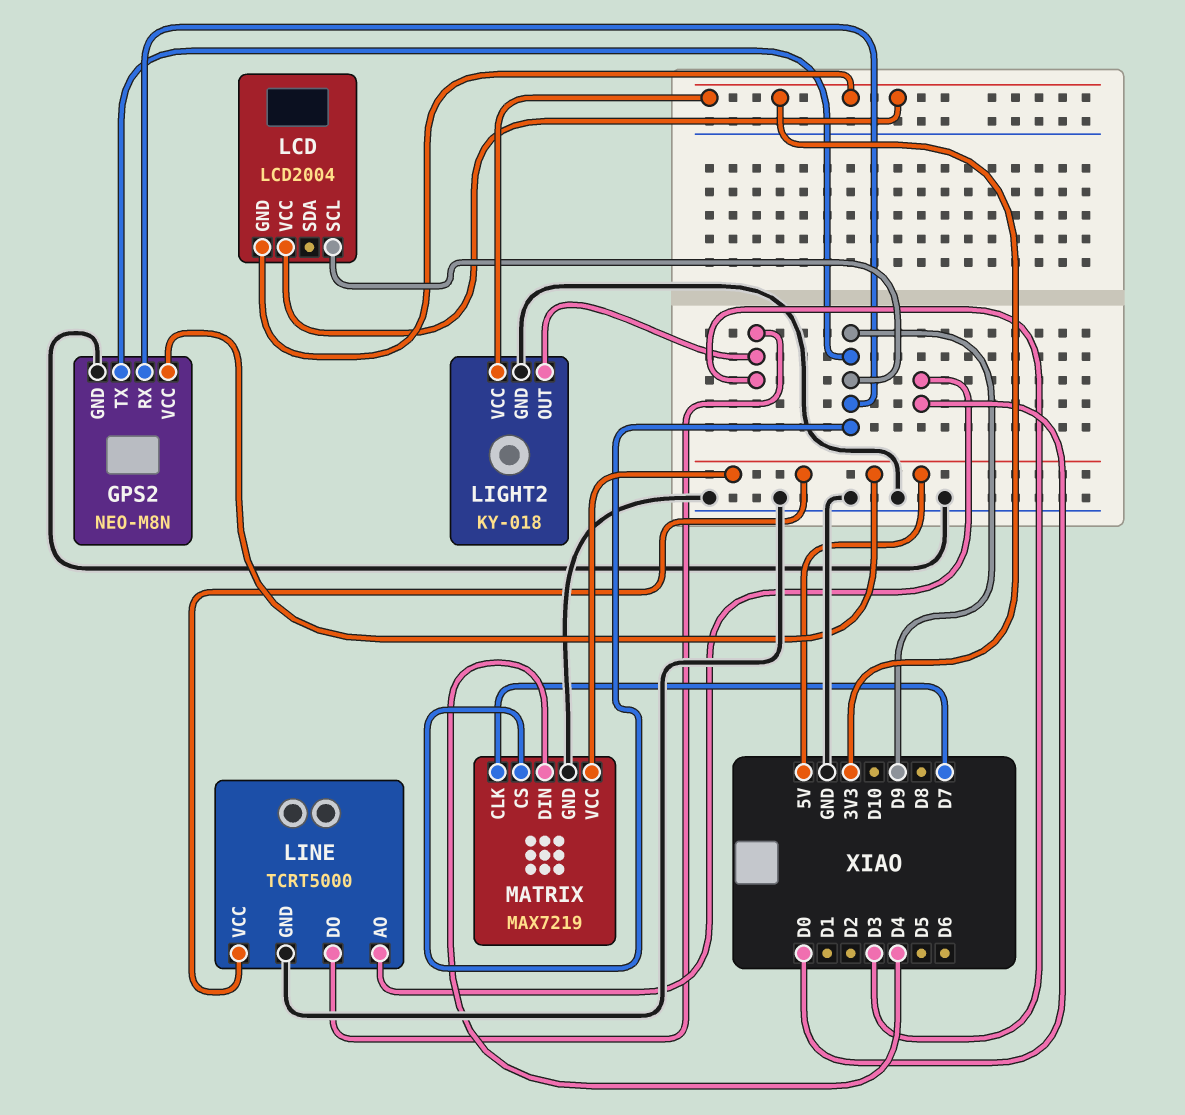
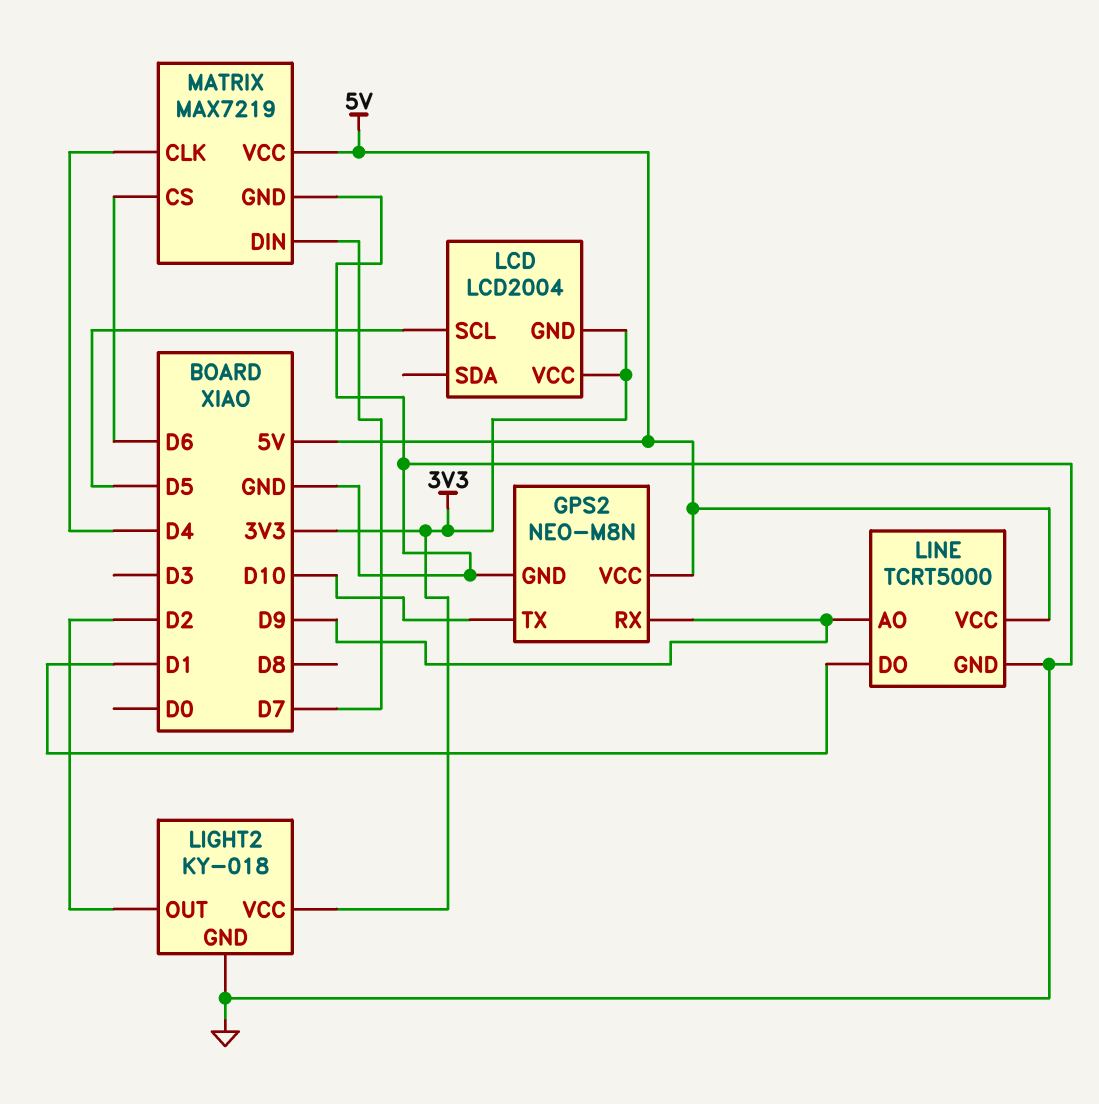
GPS2 pin TX: D9 -> D10
LCD pin SCL: D9 -> D5
LIGHT2 pin OUT: D3 -> D2
LINE pin AO: D0 -> D9
LINE pin DO: D3 -> D1
MATRIX pin CLK: D7 -> D4
MATRIX pin CS: D9 -> D6
MATRIX pin DIN: D4 -> D7

